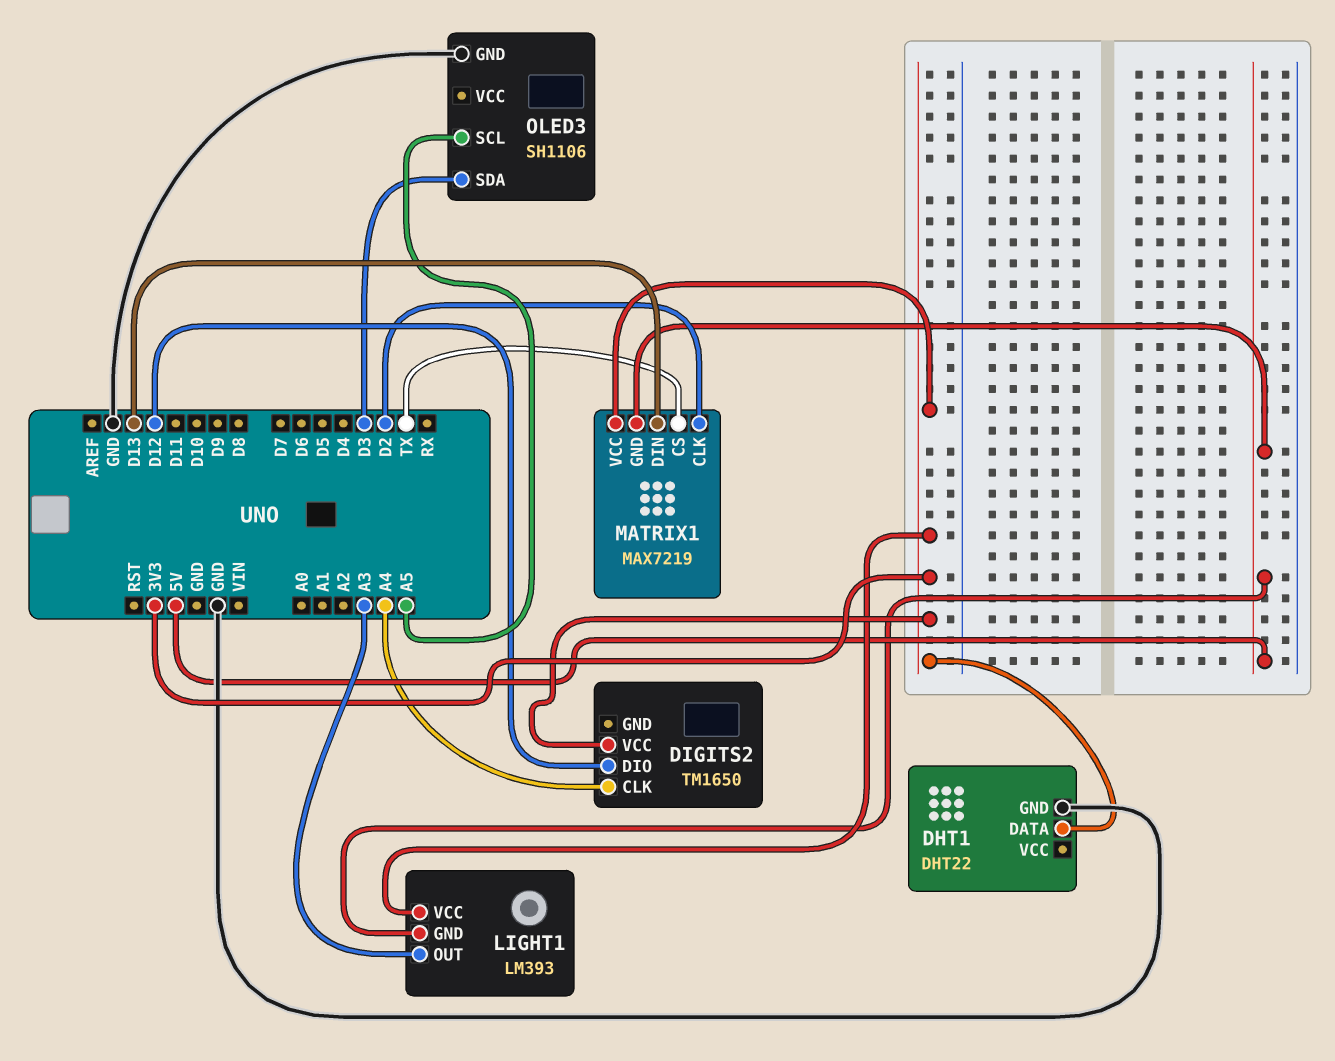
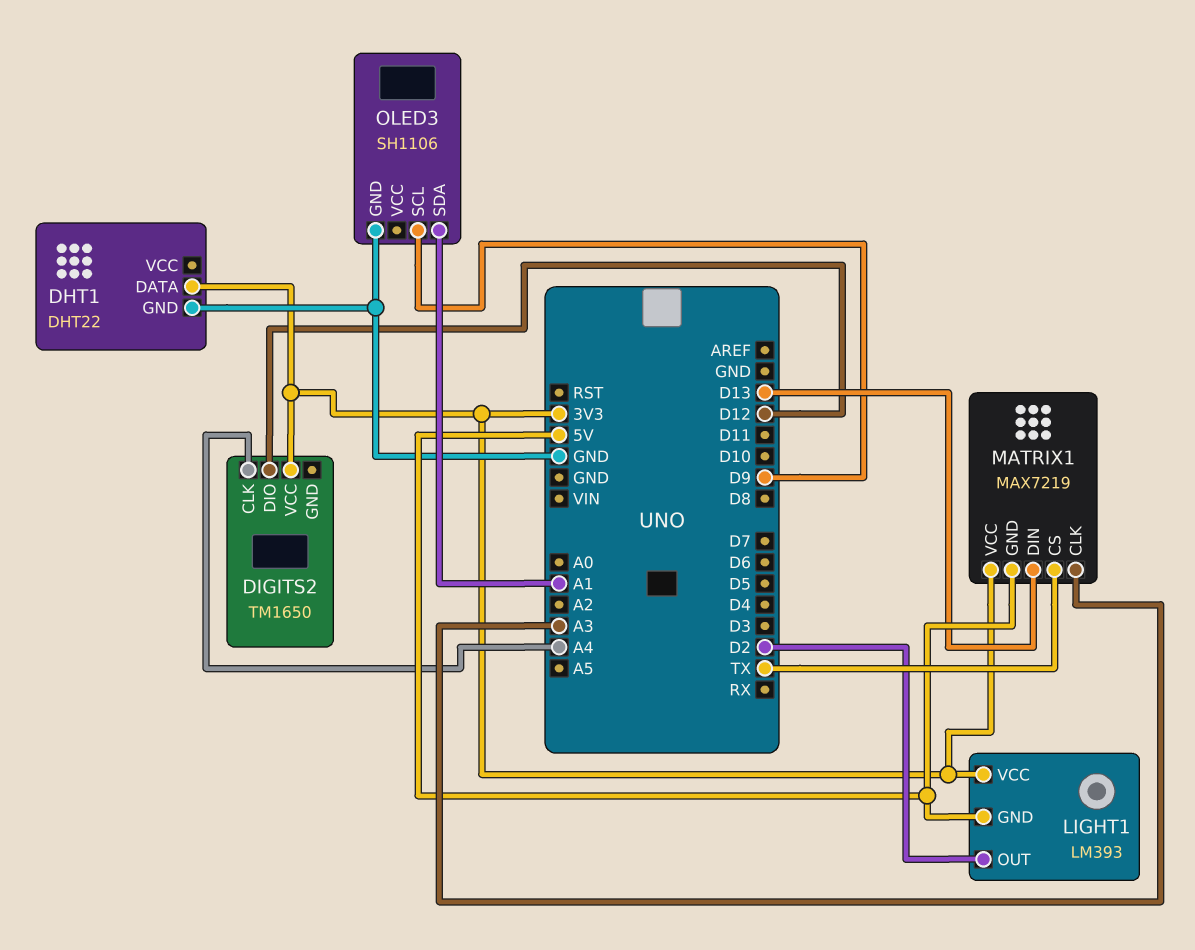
LIGHT1 pin OUT: A3 -> D2
MATRIX1 pin CLK: D2 -> A3
OLED3 pin SCL: A5 -> D9
OLED3 pin SDA: D3 -> A1

